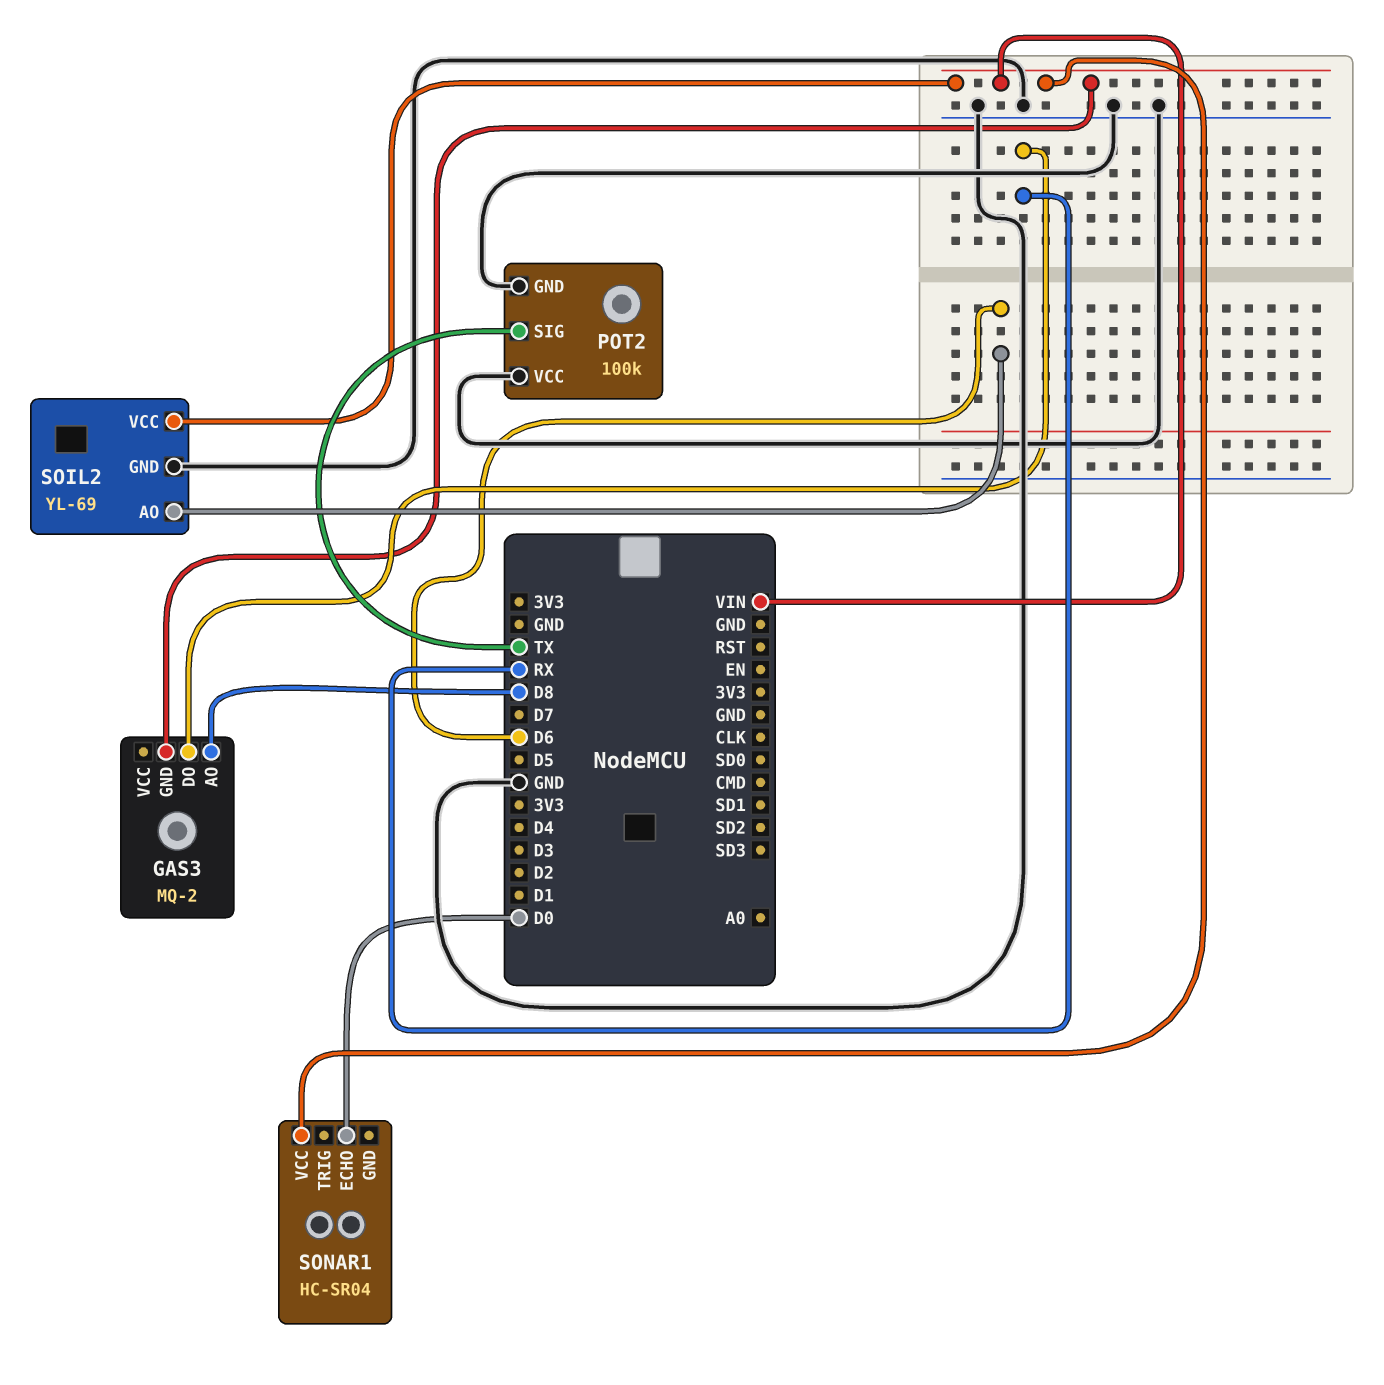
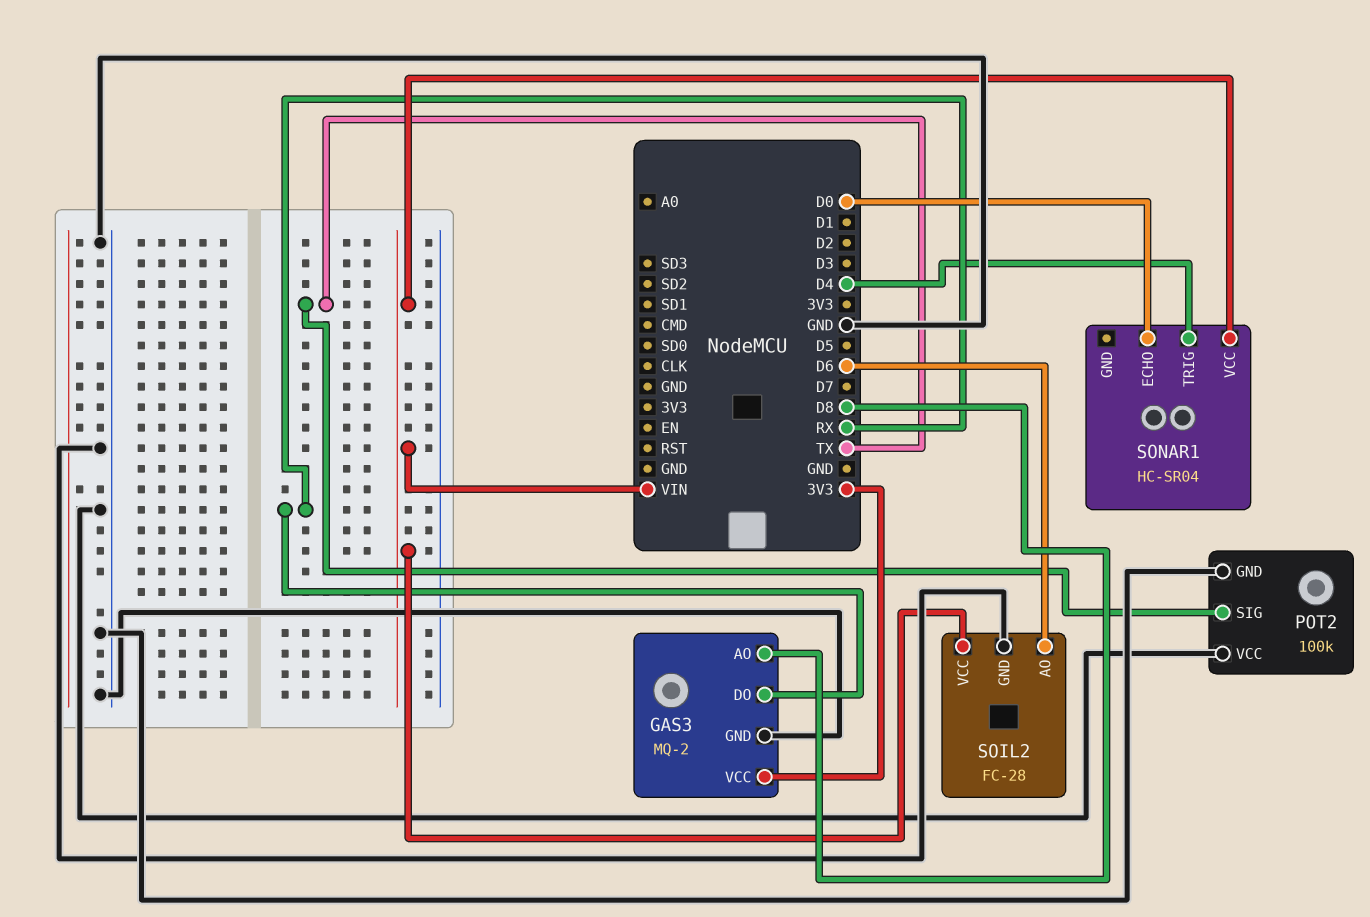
GAS3 pin GND: VIN -> GND
GAS3 pin VCC: none -> 3V3
SOIL2: YL-69 -> FC-28
SONAR1 pin TRIG: none -> D4

